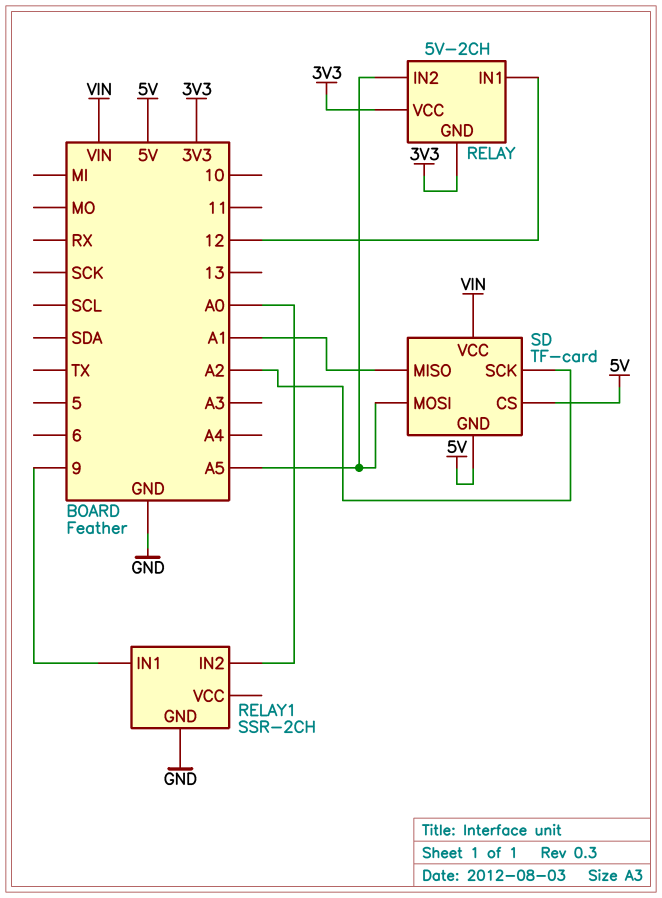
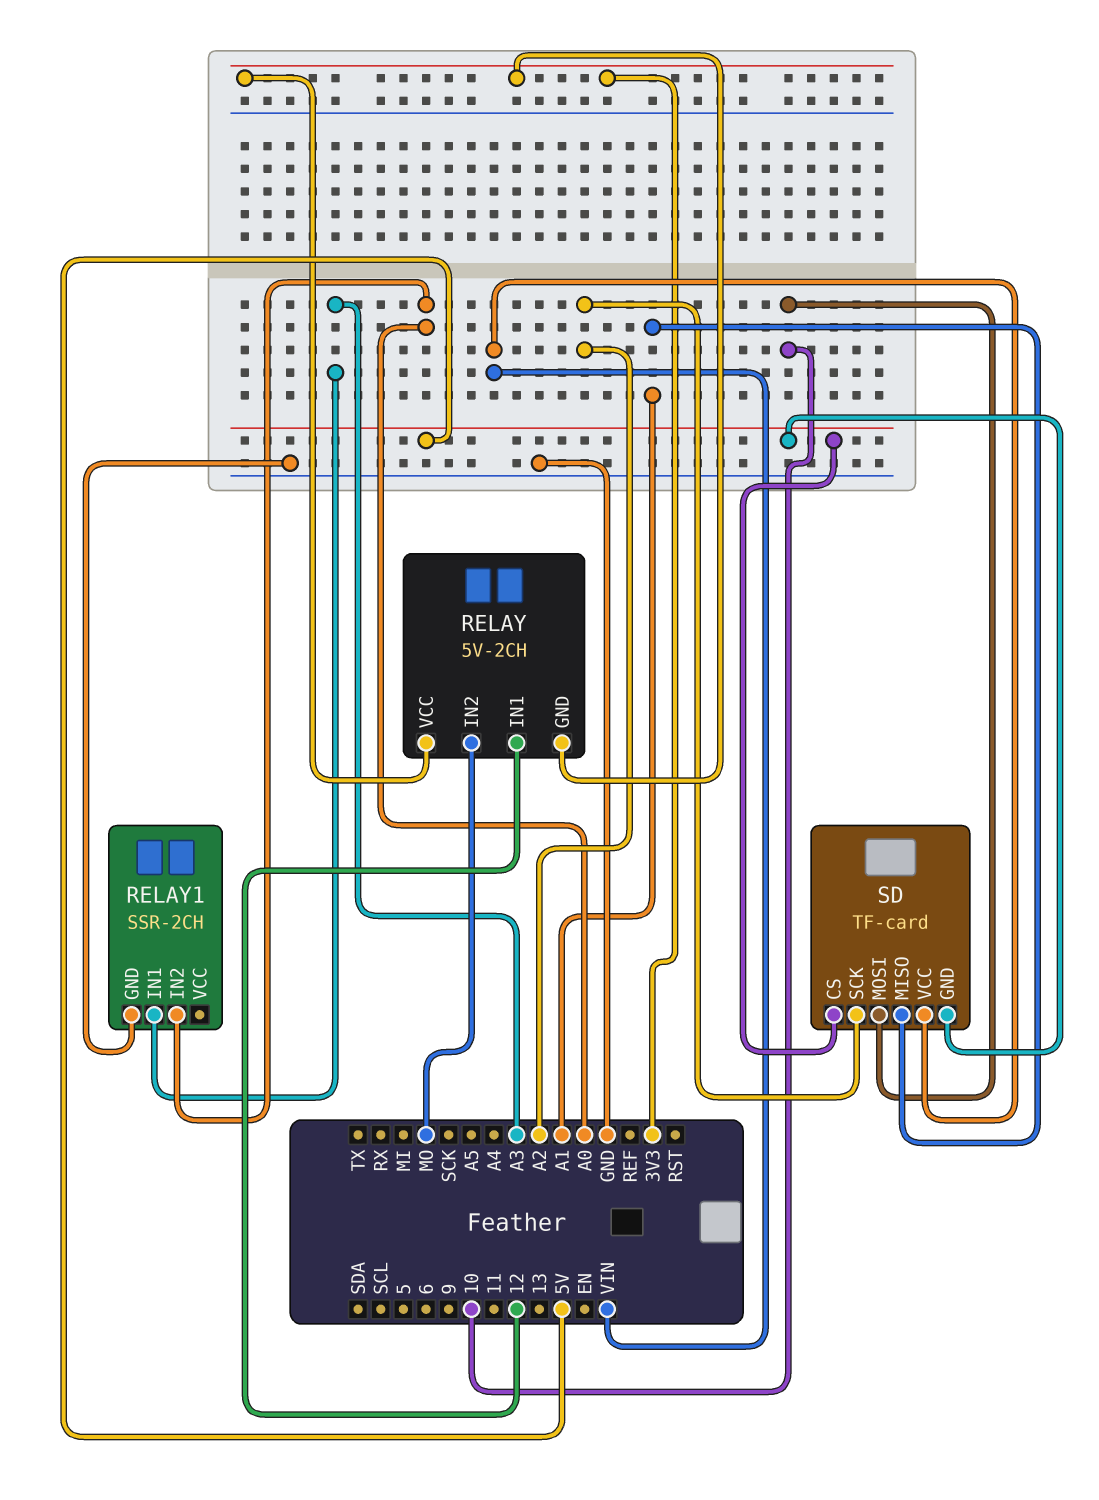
RELAY pin IN2: A5 -> MO
RELAY1 pin IN1: 9 -> A3
SD pin MOSI: A5 -> 10

